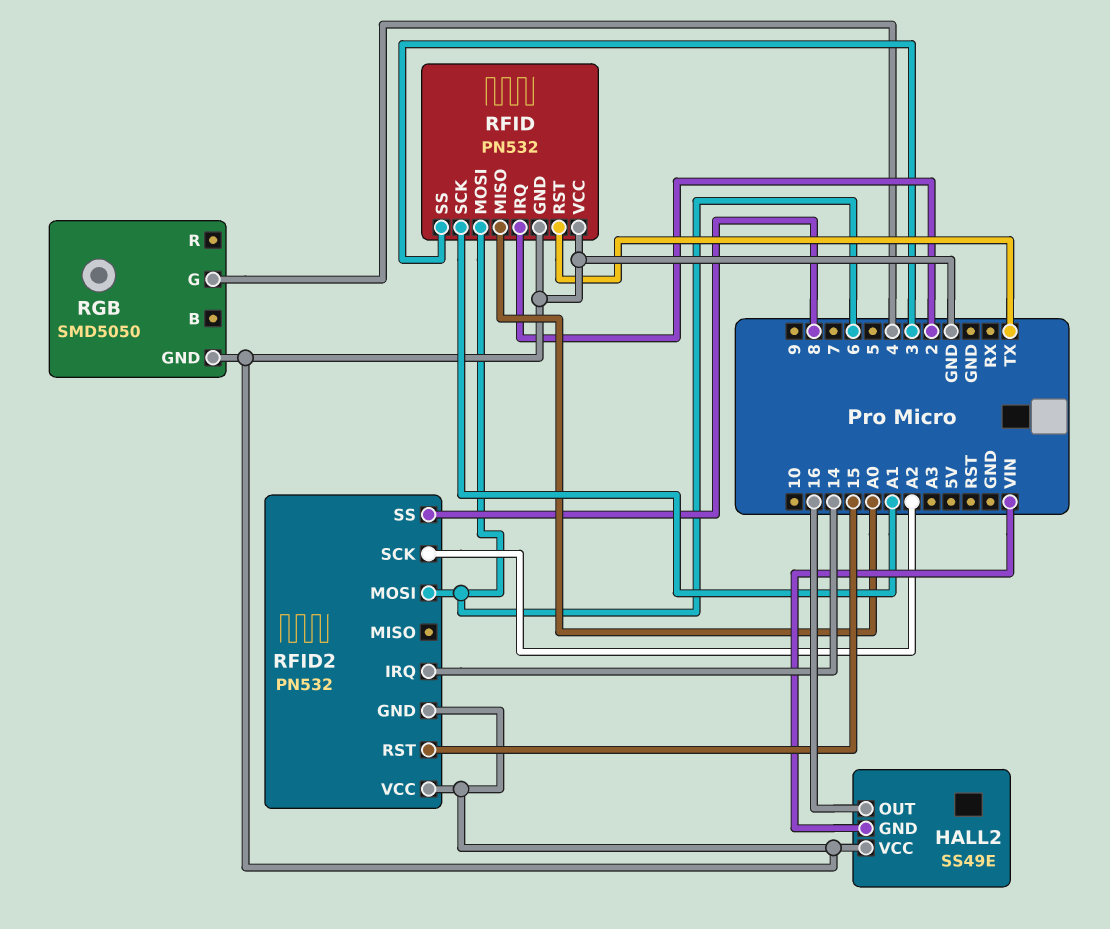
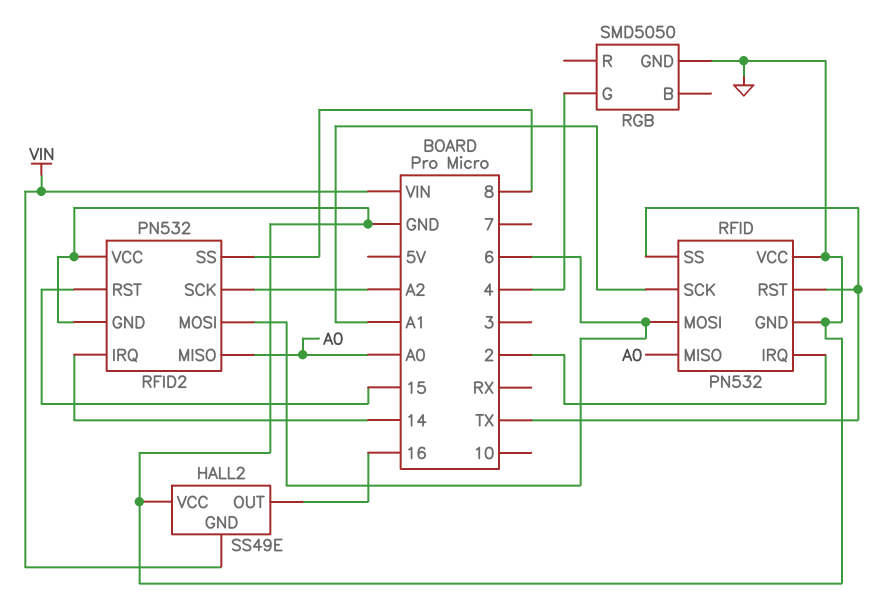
RFID pin SS: 3 -> TX
RFID2 pin MISO: none -> A0

